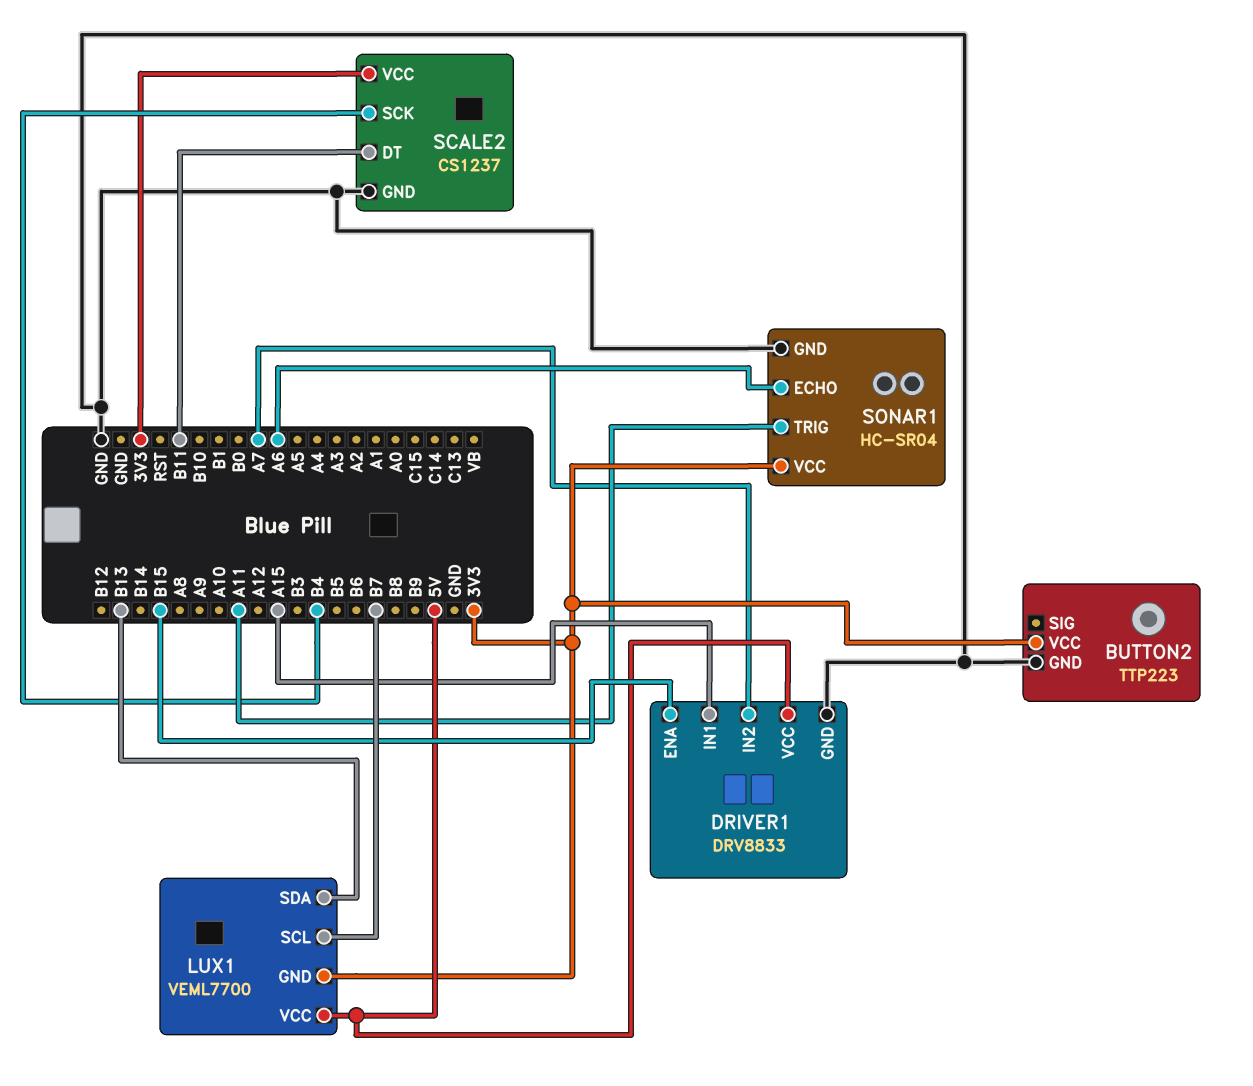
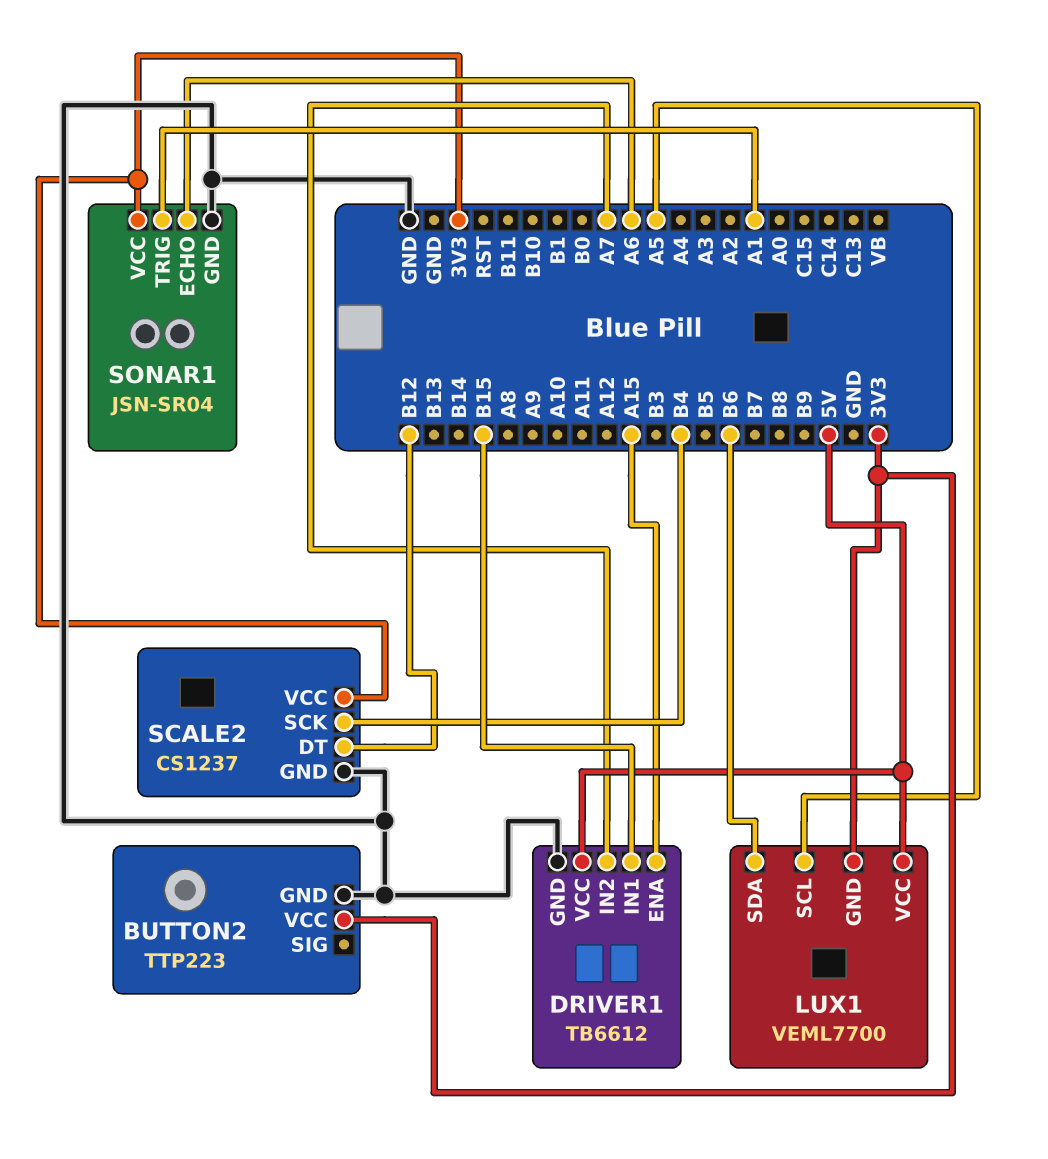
DRIVER1: DRV8833 -> TB6612
DRIVER1 pin ENA: B15 -> A15
DRIVER1 pin IN1: A15 -> B15
LUX1 pin SCL: B7 -> A5
LUX1 pin SDA: B13 -> B6
SCALE2 pin DT: B11 -> B12
SONAR1: HC-SR04 -> JSN-SR04
SONAR1 pin TRIG: A11 -> A1

